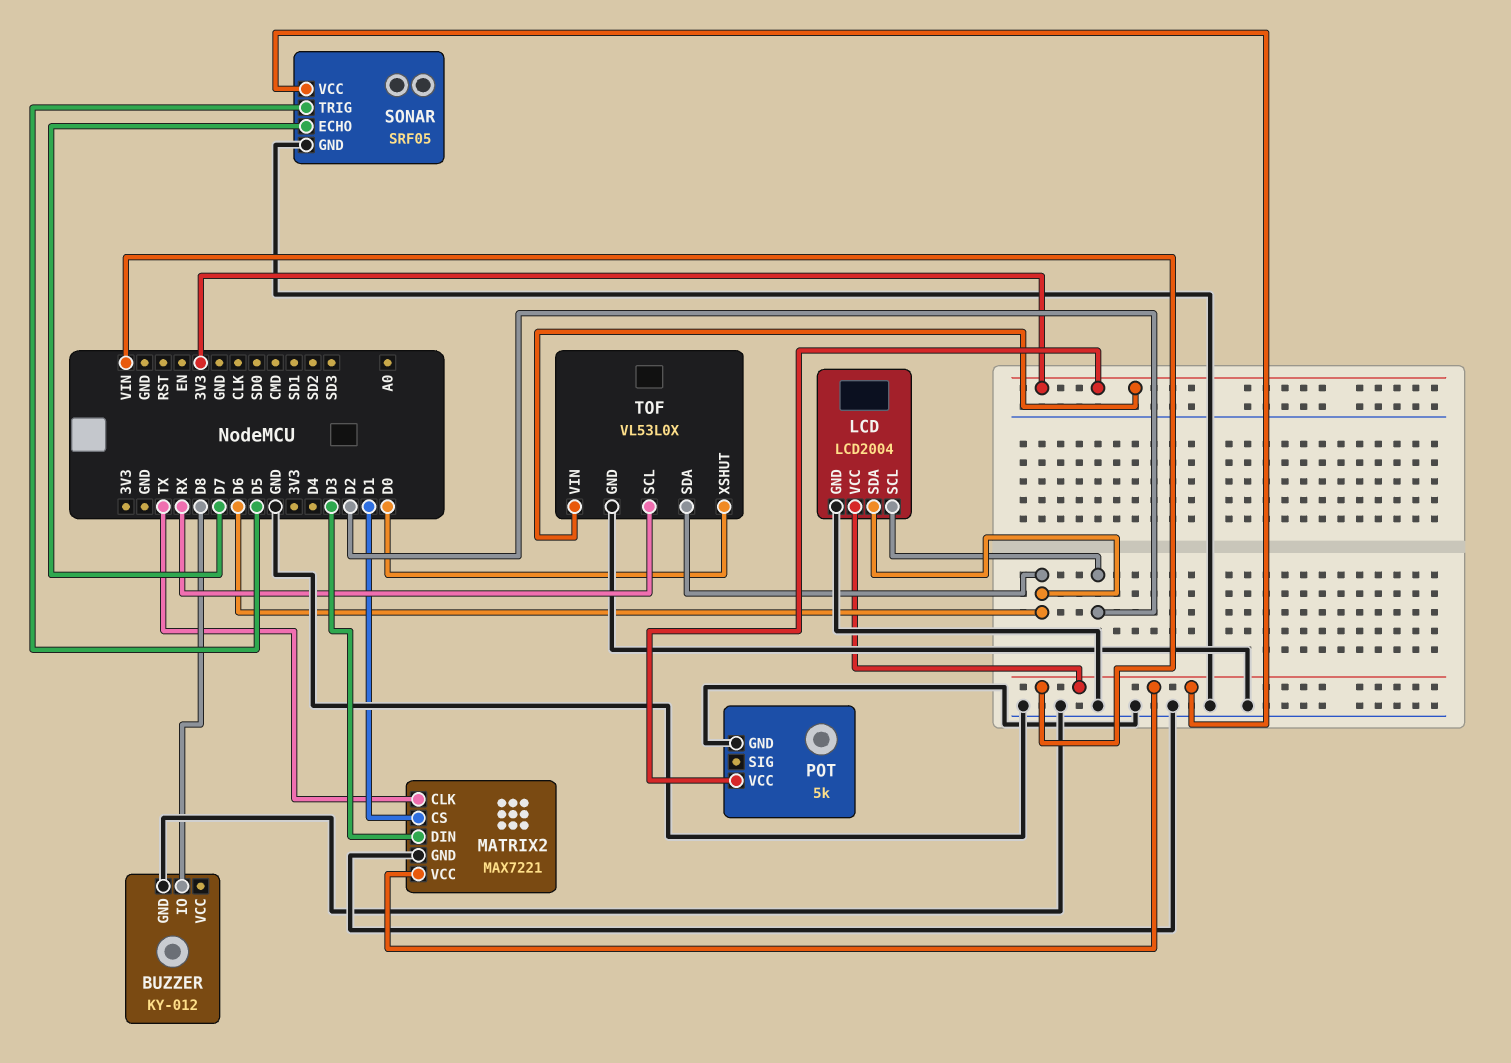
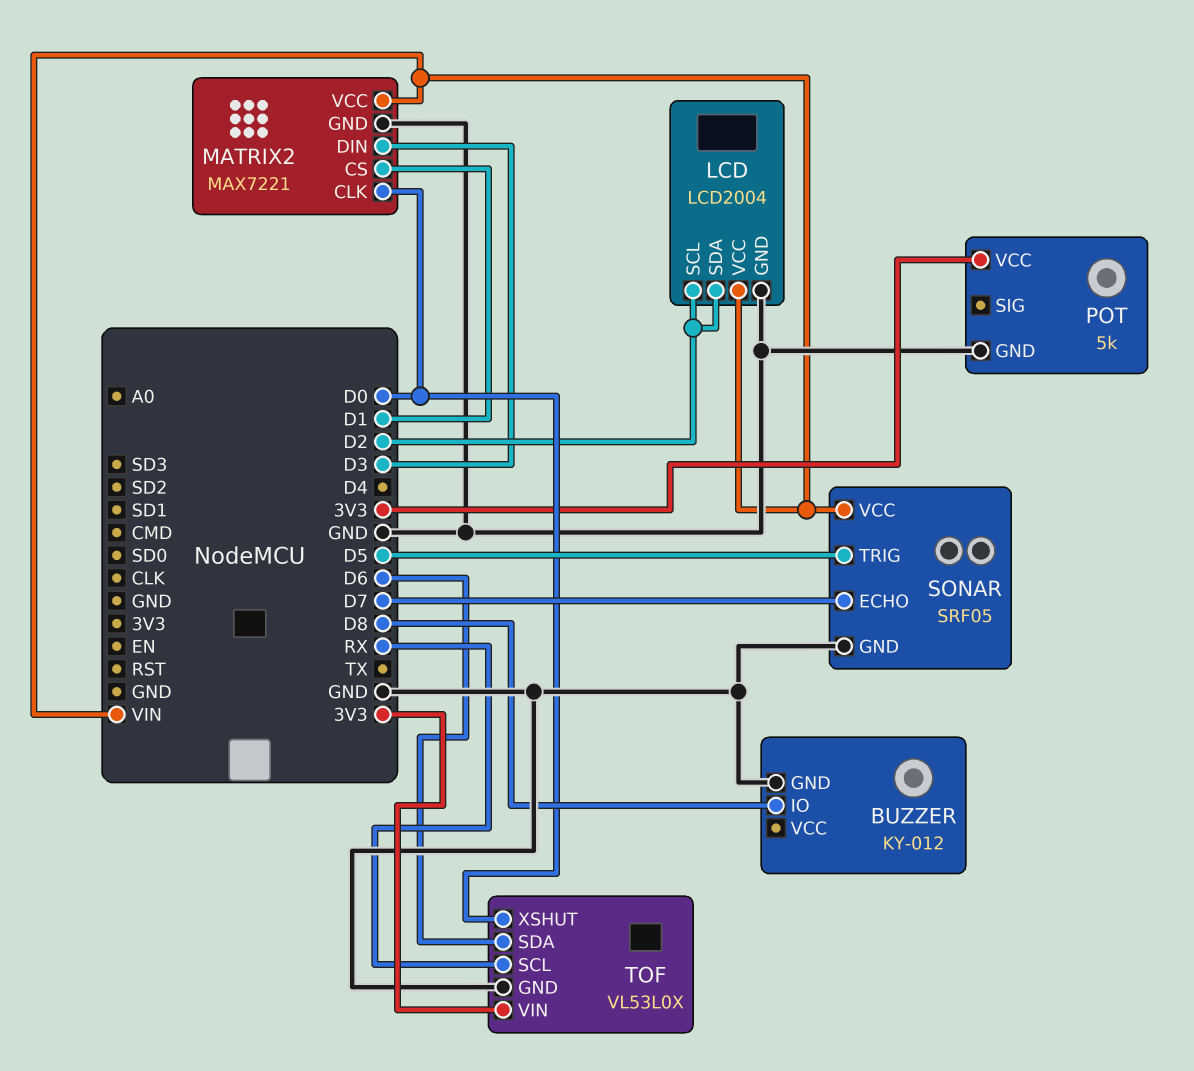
LCD pin SDA: D6 -> D2
MATRIX2 pin CLK: TX -> D0

